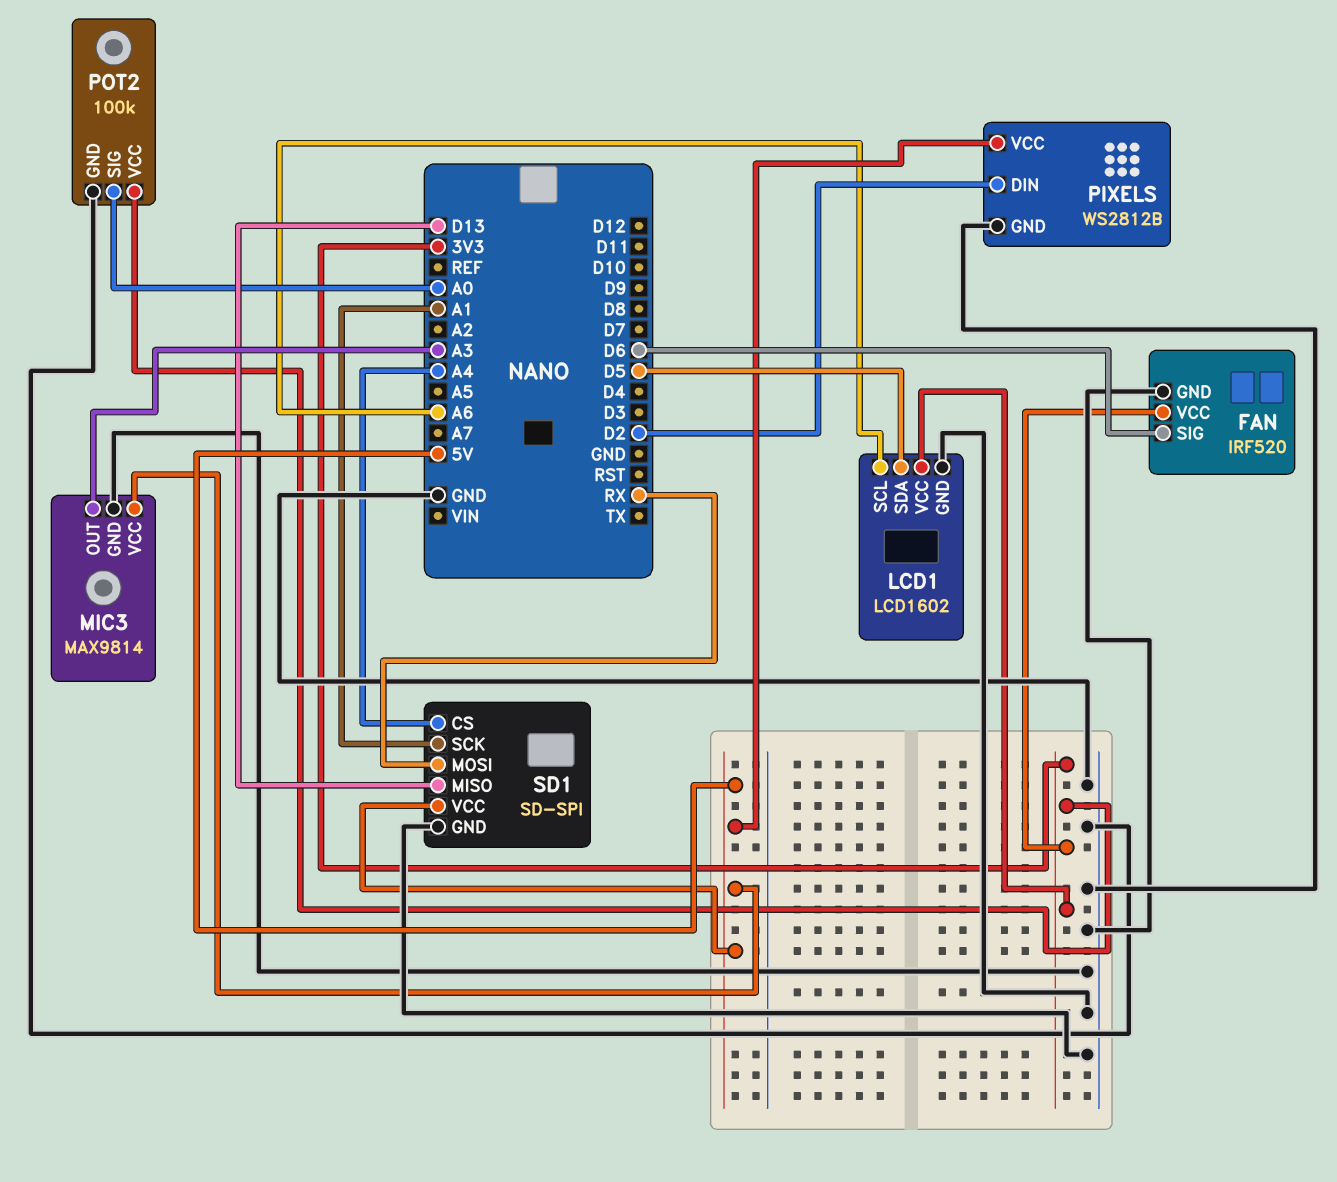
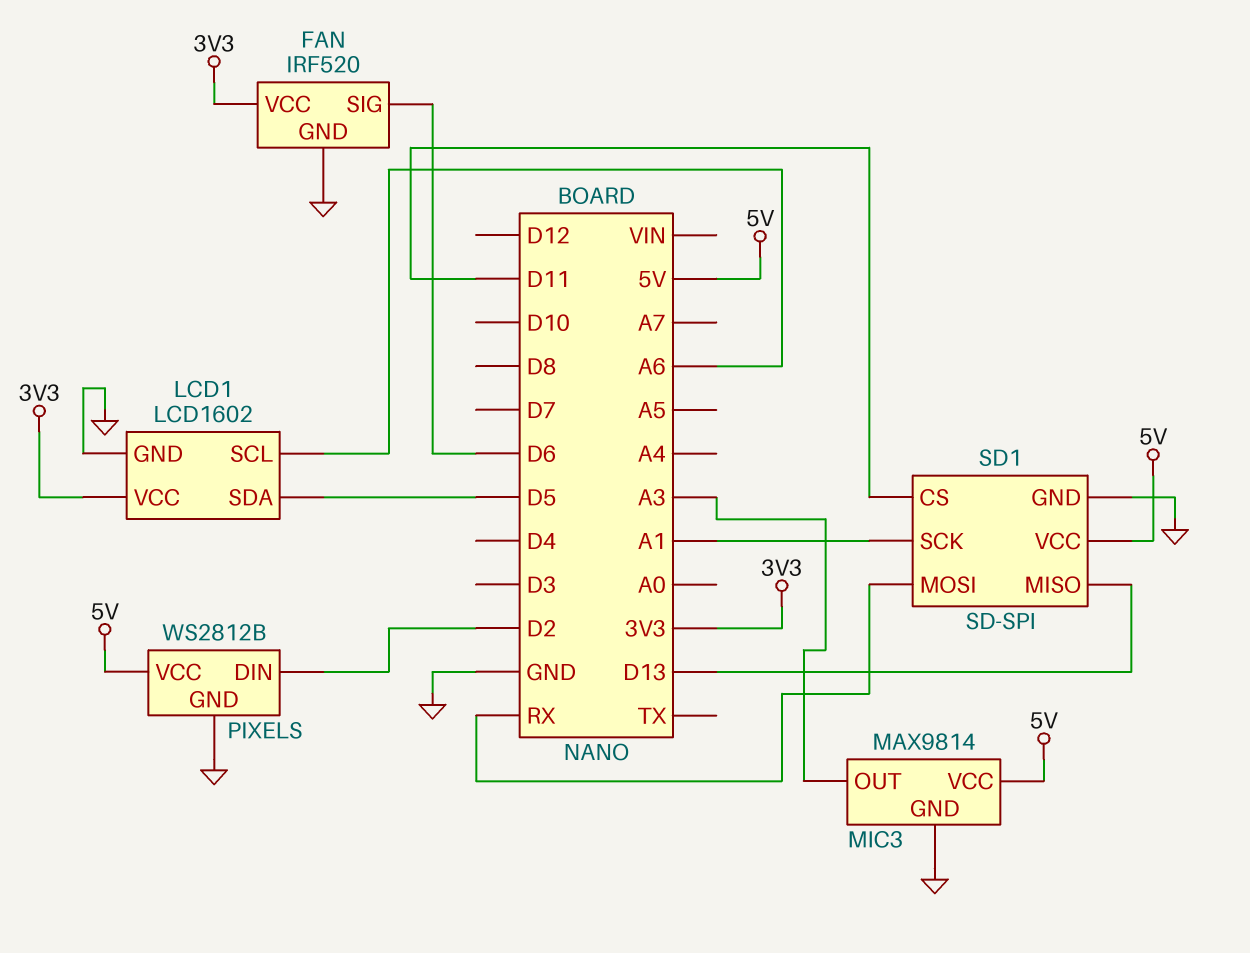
POT2: 100k -> none
POT2 pin GND: GND -> none
POT2 pin SIG: A0 -> none
POT2 pin VCC: 3V3 -> none
SD1 pin CS: A4 -> D11

